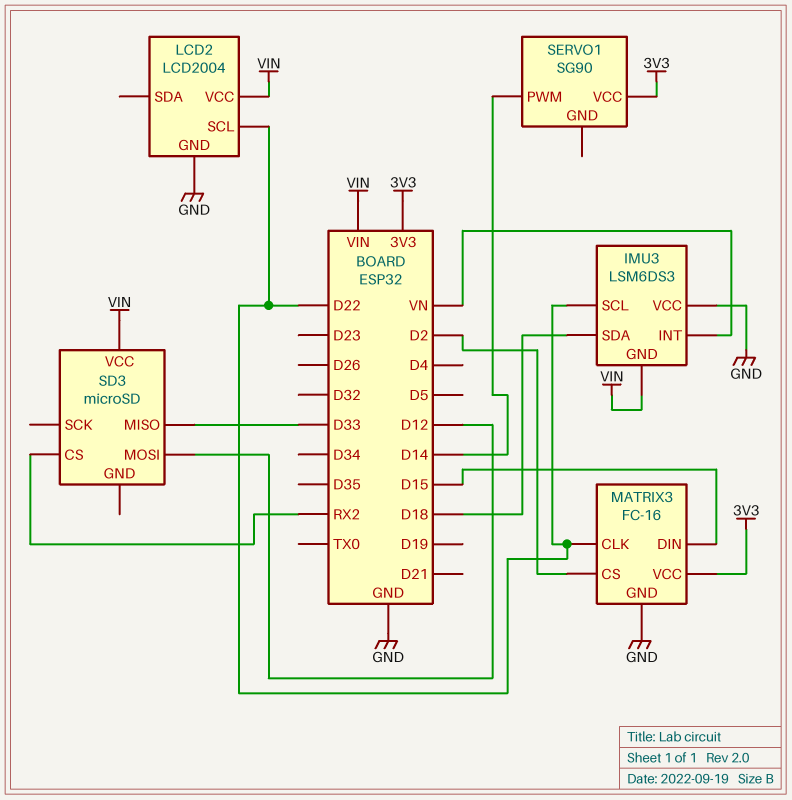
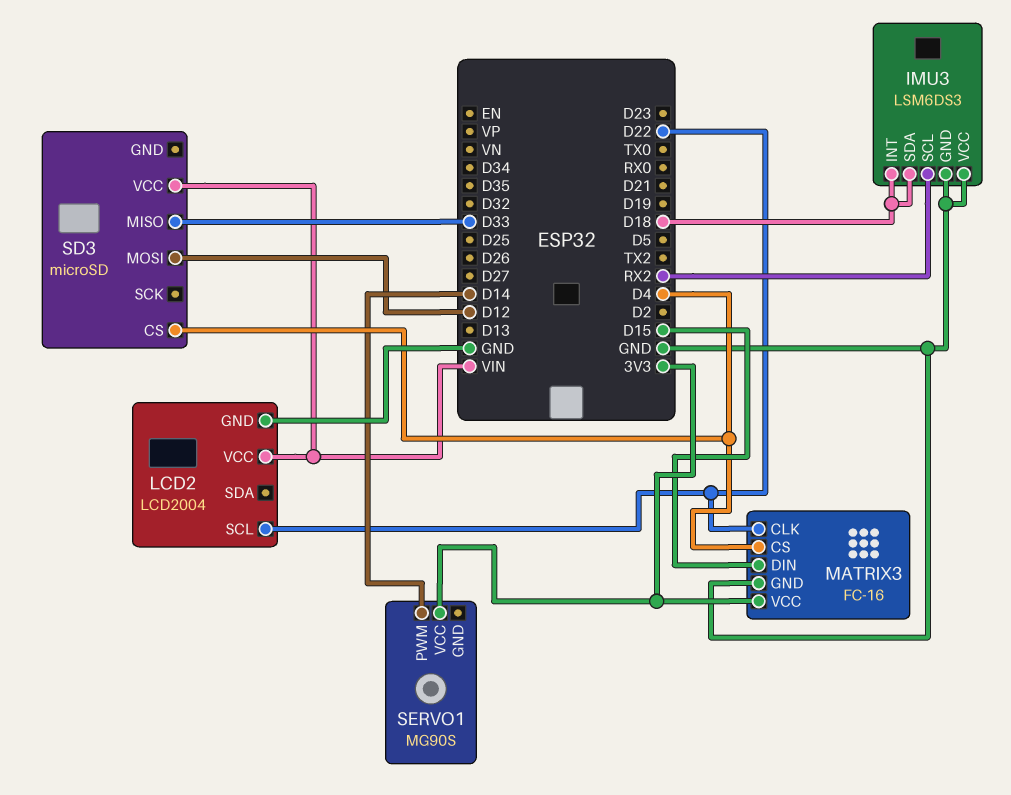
IMU3 pin GND: VIN -> GND
IMU3 pin INT: VN -> D18
IMU3 pin SCL: D22 -> RX2
MATRIX3 pin CS: D2 -> D4
SD3 pin CS: RX2 -> D4
SERVO1: SG90 -> MG90S

